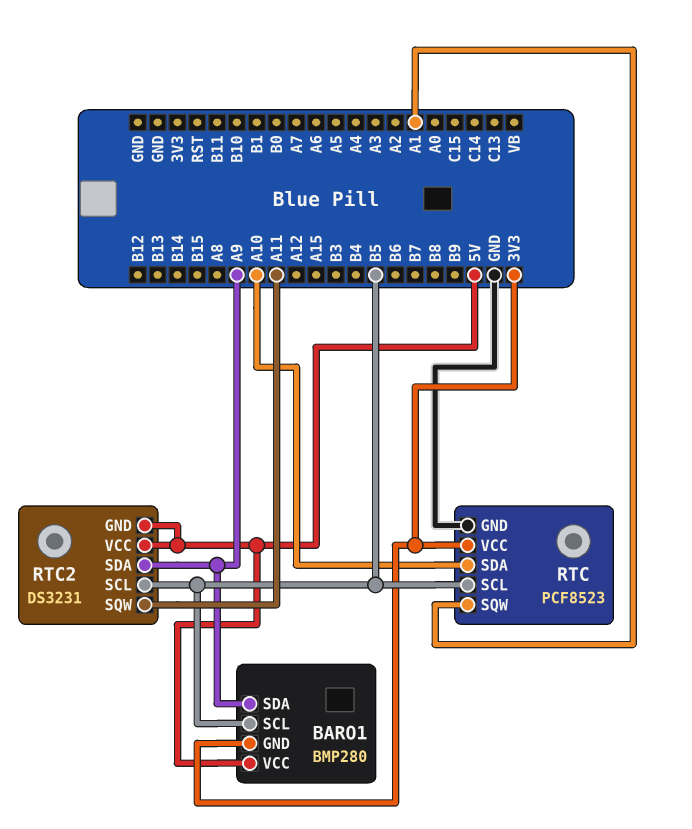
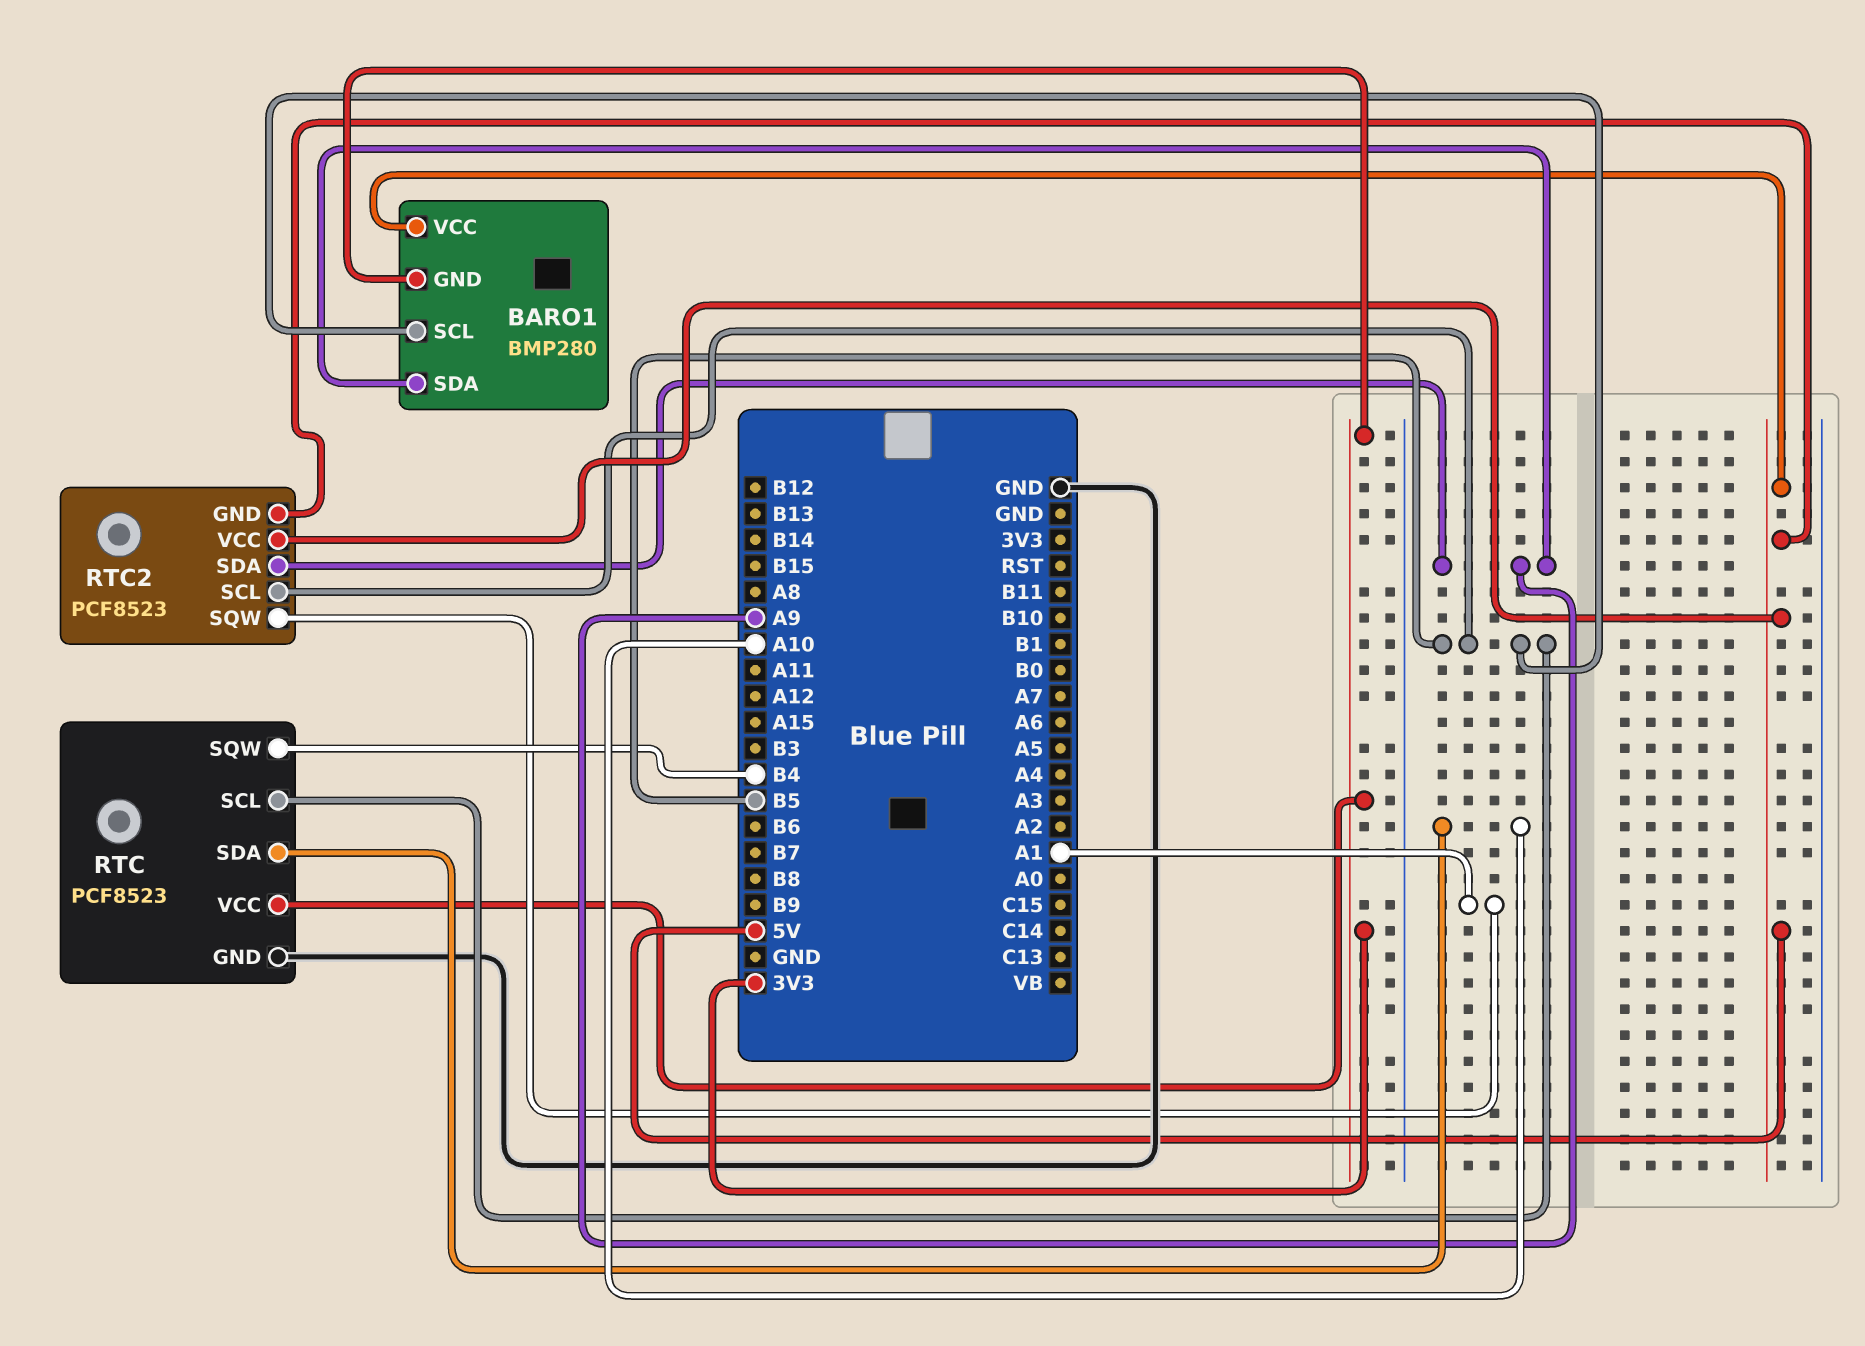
RTC pin SQW: A1 -> B4
RTC2: DS3231 -> PCF8523
RTC2 pin SQW: A11 -> A1

